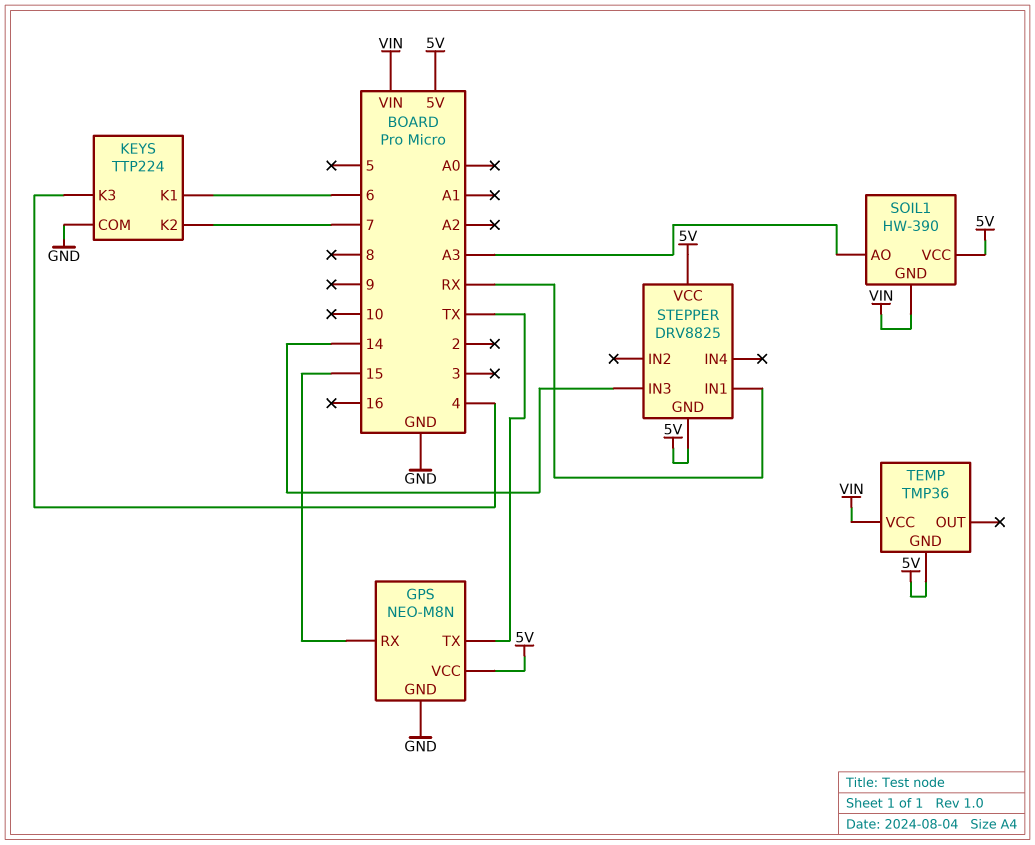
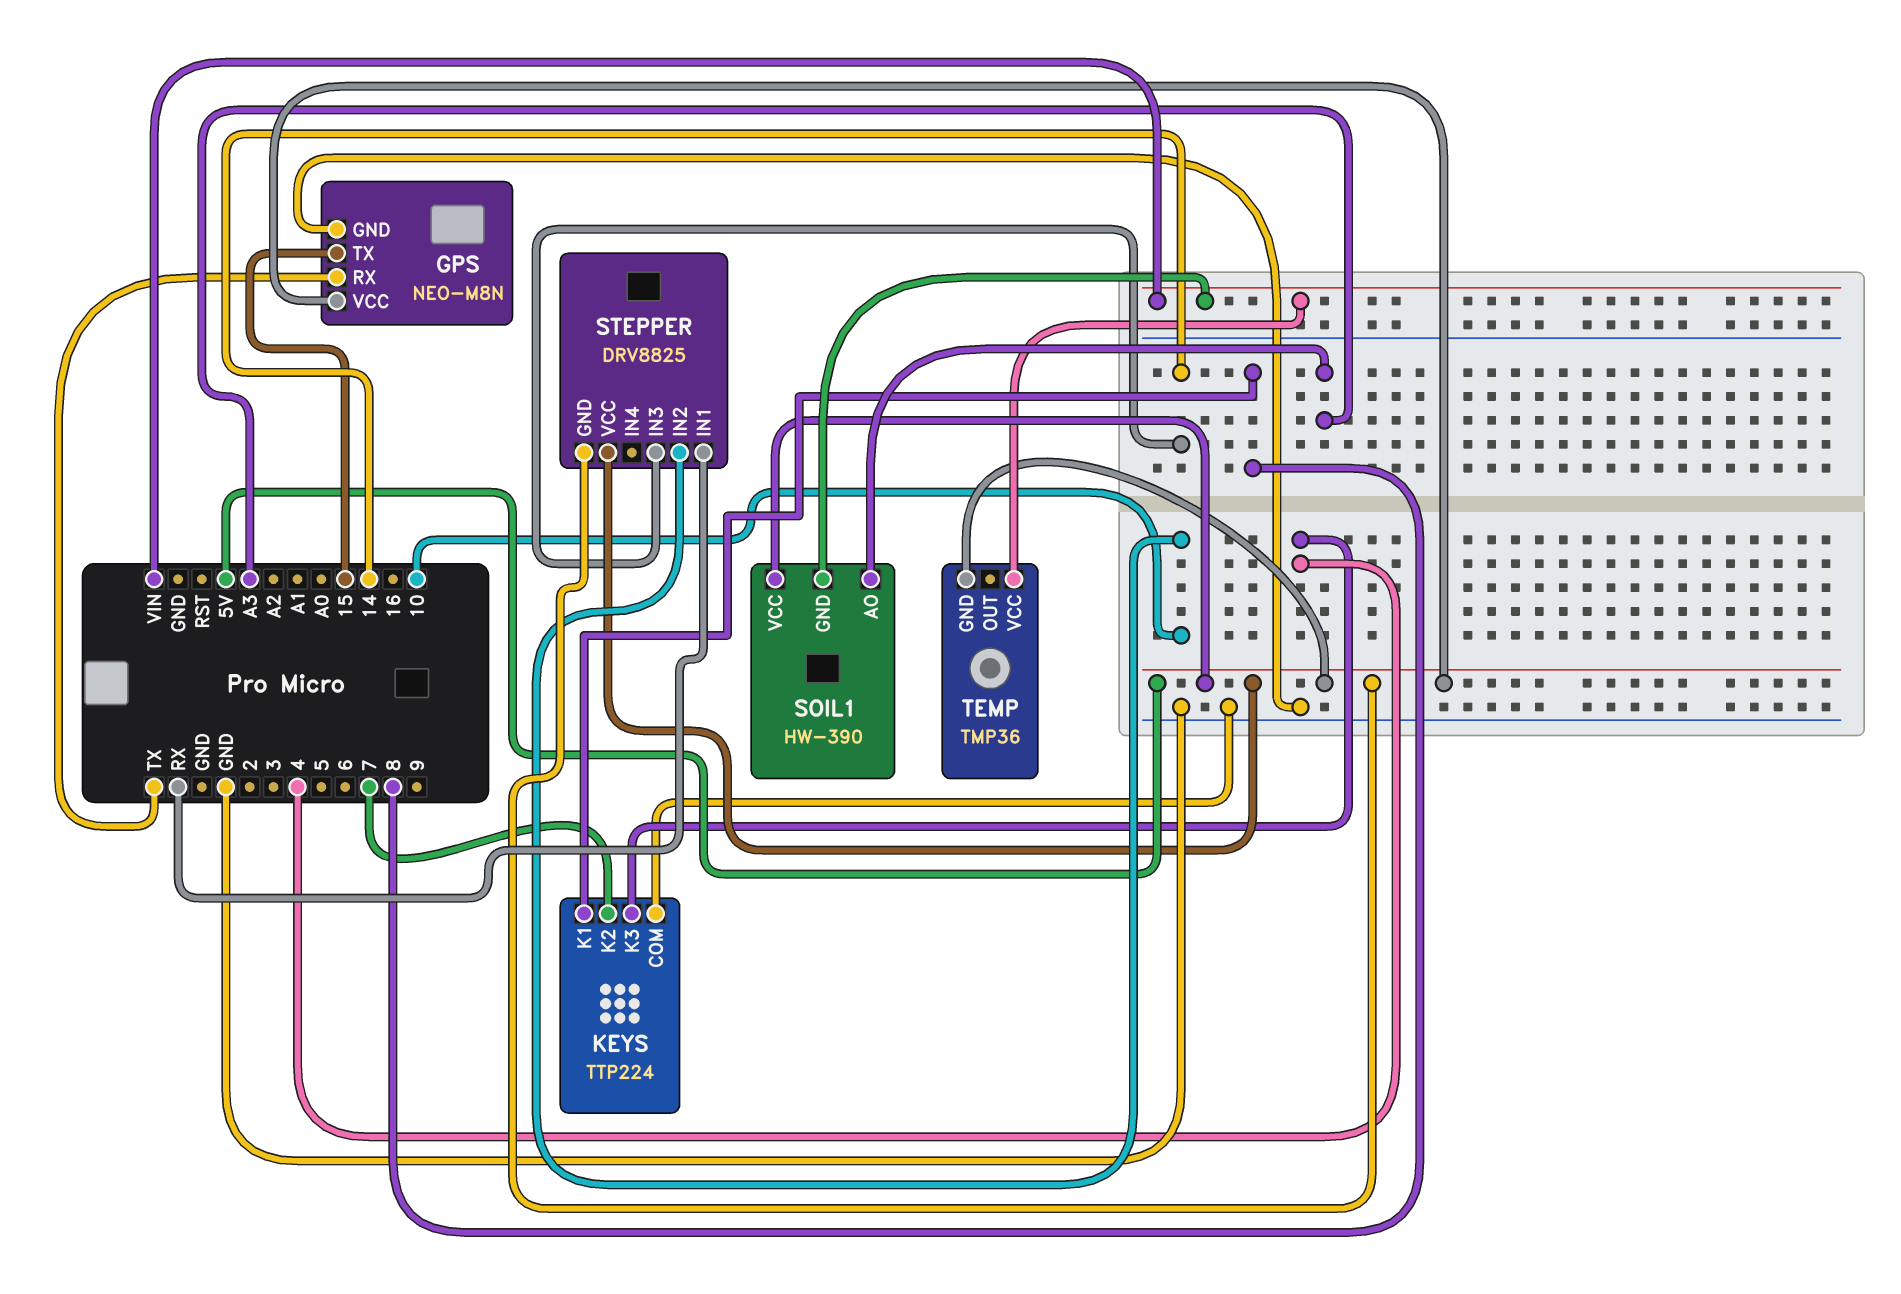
GPS pin RX: 15 -> TX
GPS pin TX: TX -> 15
KEYS pin K1: 6 -> 8
STEPPER pin IN2: none -> 10

